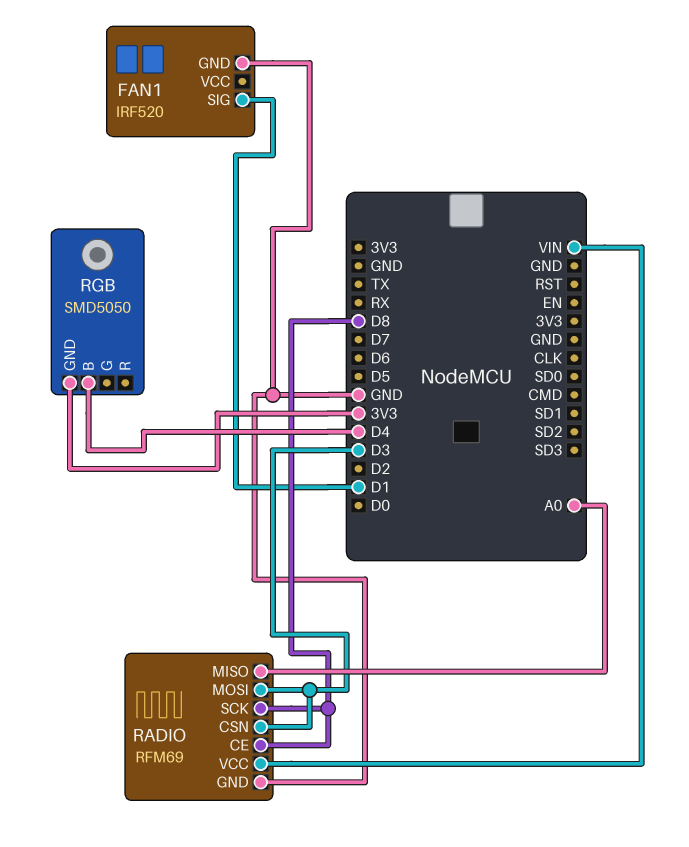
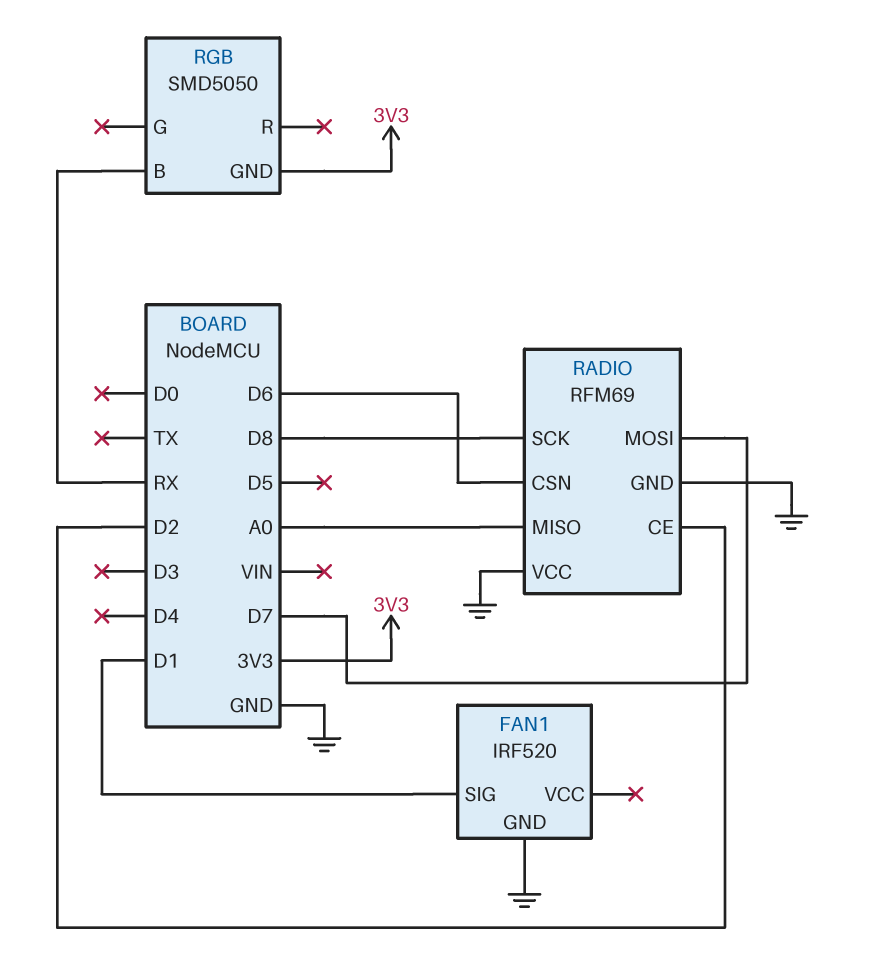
RADIO pin CE: D8 -> D2
RADIO pin CSN: D3 -> D6
RADIO pin MOSI: D3 -> D7
RADIO pin VCC: VIN -> GND
RGB pin B: D4 -> RX

